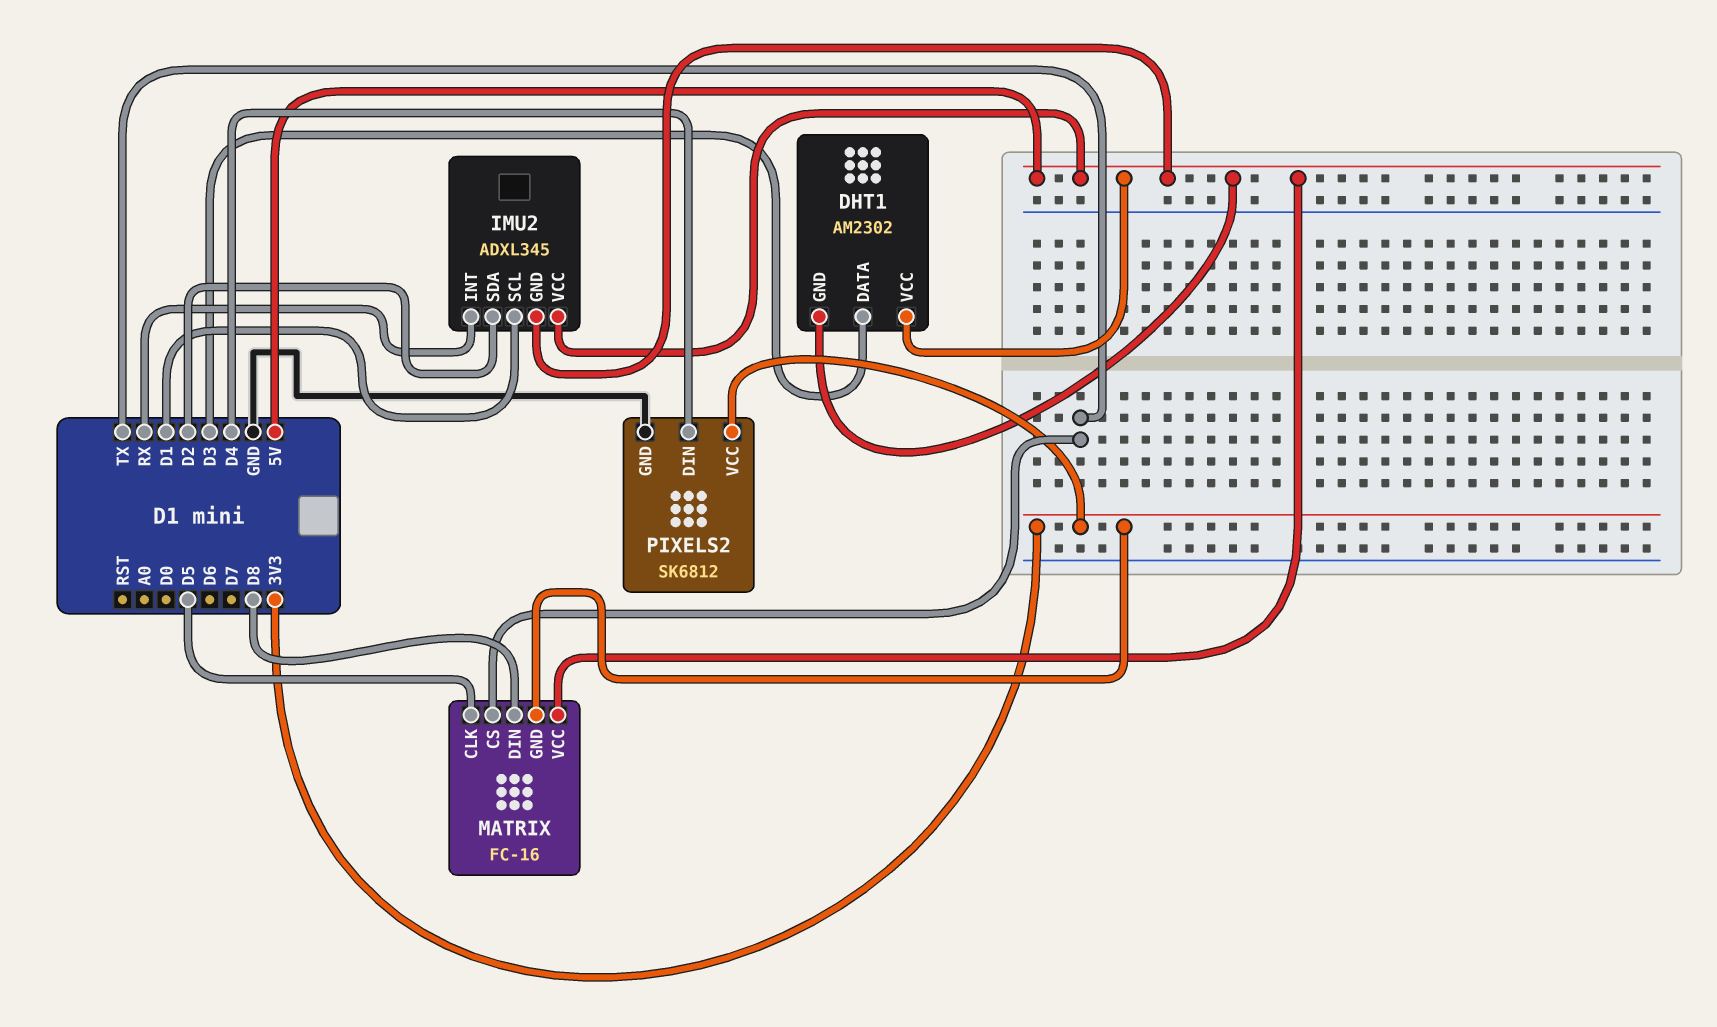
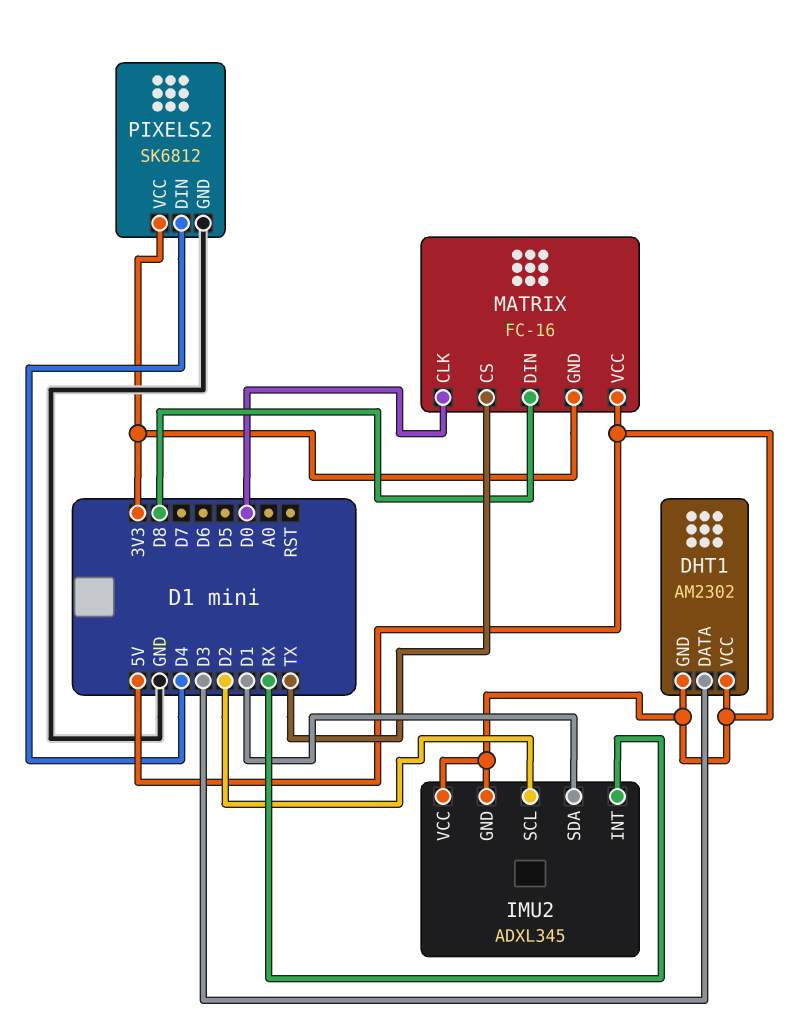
IMU2 pin SCL: D1 -> D2
IMU2 pin SDA: D2 -> D1
MATRIX pin CLK: D5 -> D0

